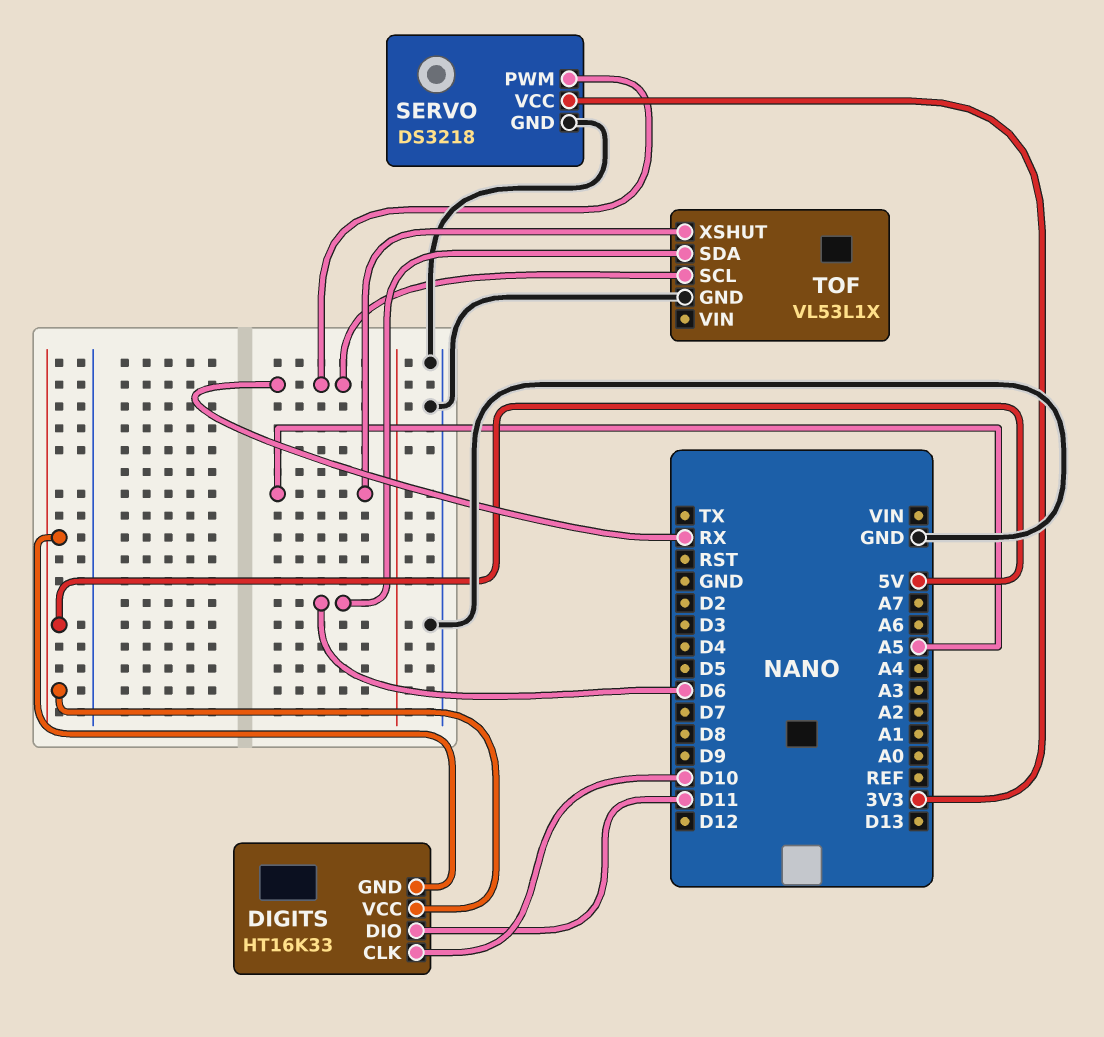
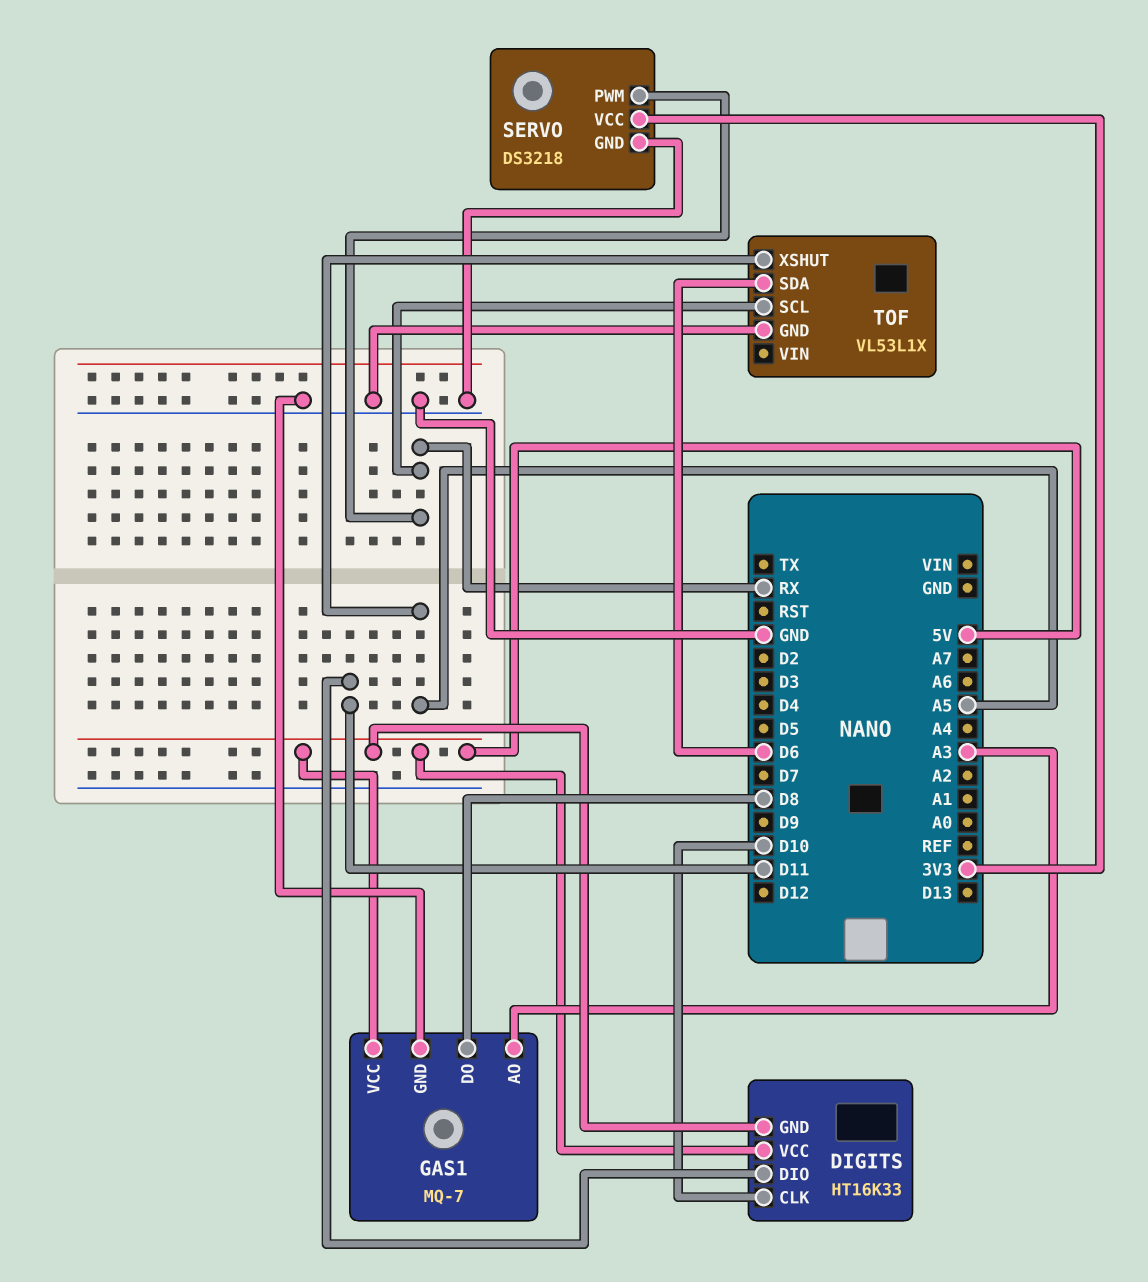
GAS1: none -> MQ-7
GAS1 pin AO: none -> A3
GAS1 pin DO: none -> D8
GAS1 pin GND: none -> GND
GAS1 pin VCC: none -> 5V

